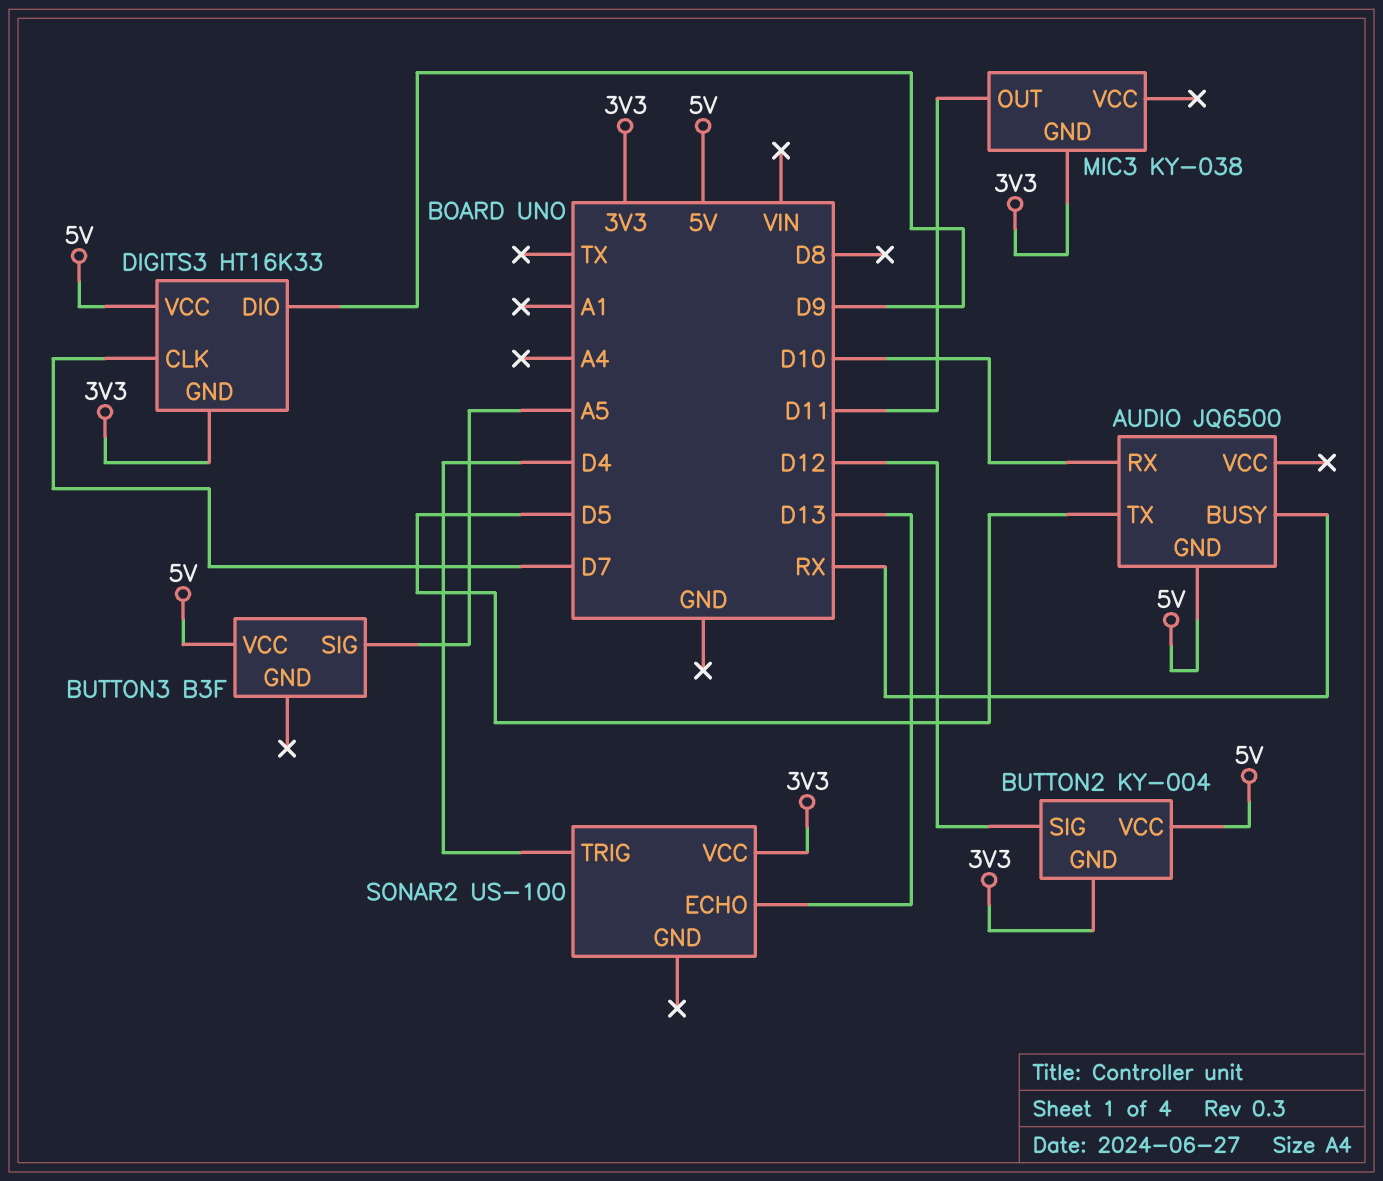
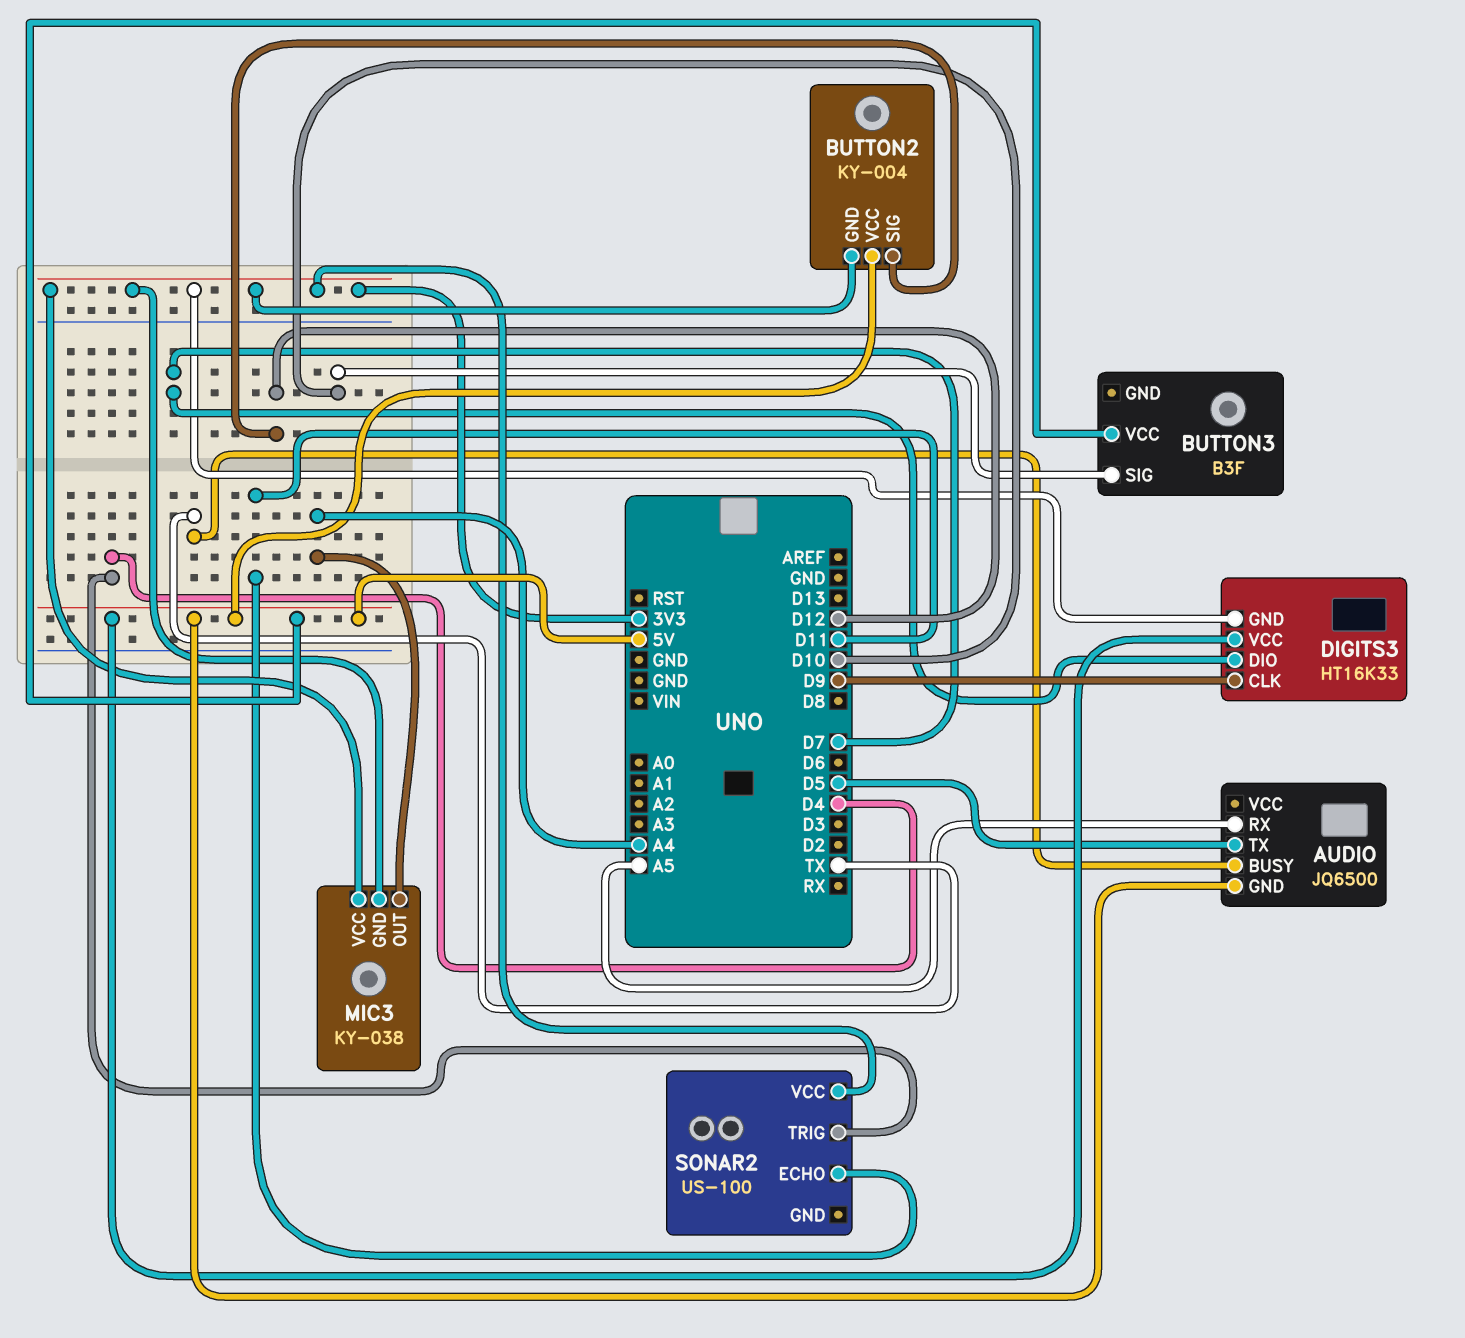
AUDIO pin BUSY: RX -> TX
AUDIO pin RX: D10 -> A5
BUTTON3 pin SIG: A5 -> D10
DIGITS3 pin CLK: D7 -> D9
DIGITS3 pin DIO: D9 -> D7
MIC3 pin OUT: D11 -> A4
MIC3 pin VCC: none -> 3V3
SONAR2 pin ECHO: D13 -> D11

